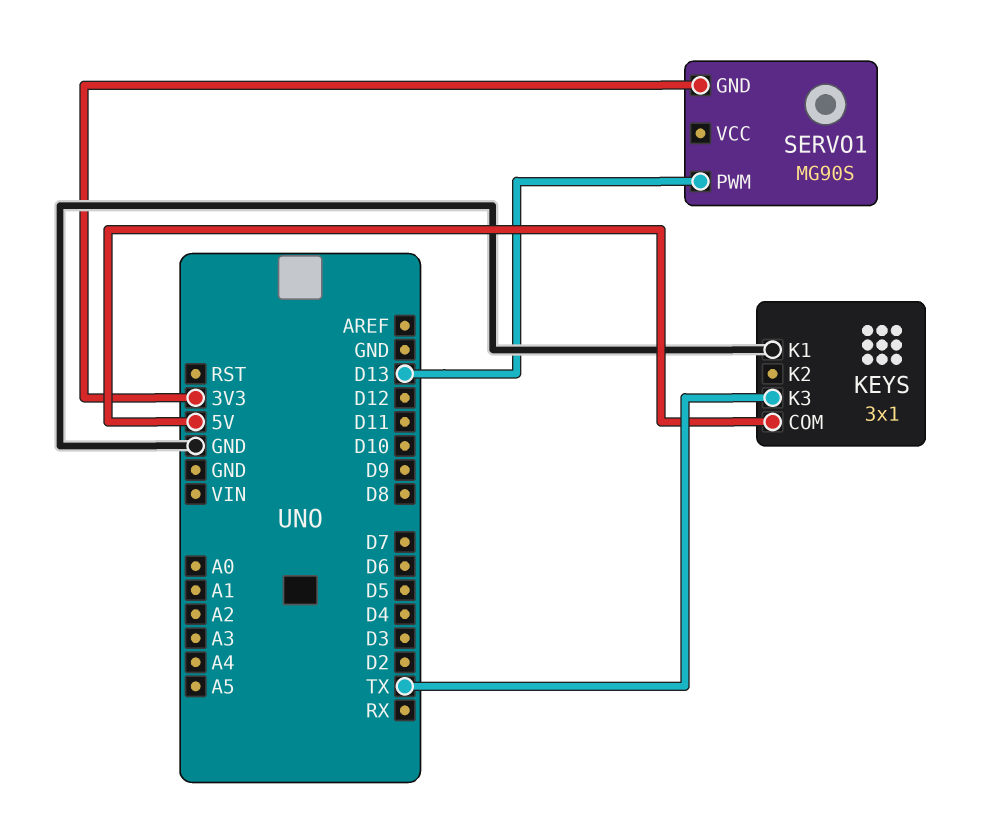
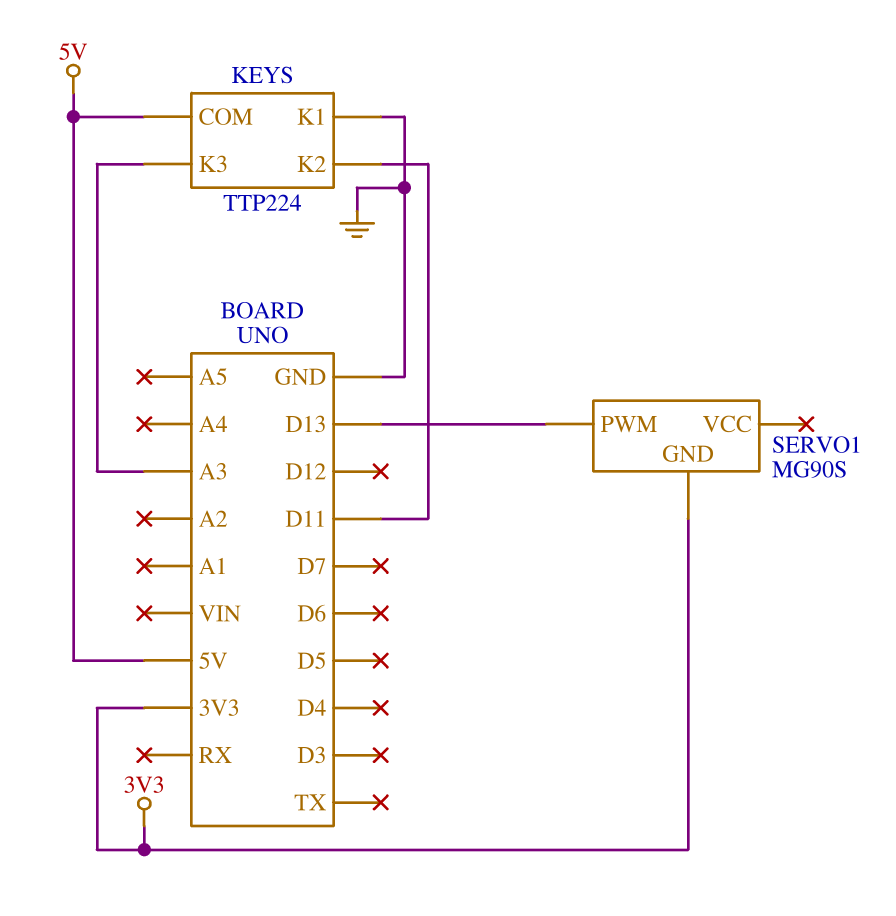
KEYS: 3x1 -> TTP224
KEYS pin K2: none -> D11
KEYS pin K3: TX -> A3

